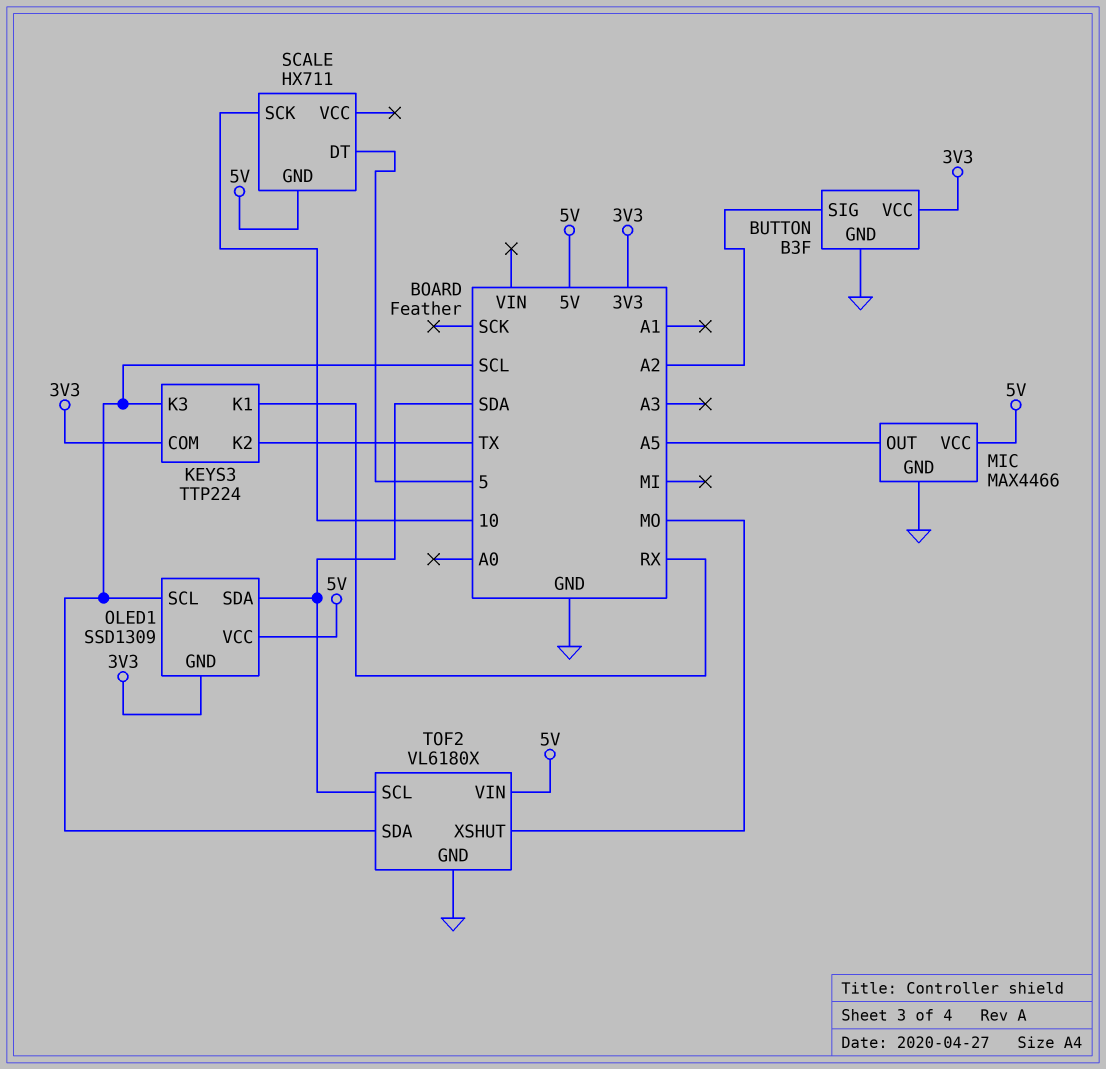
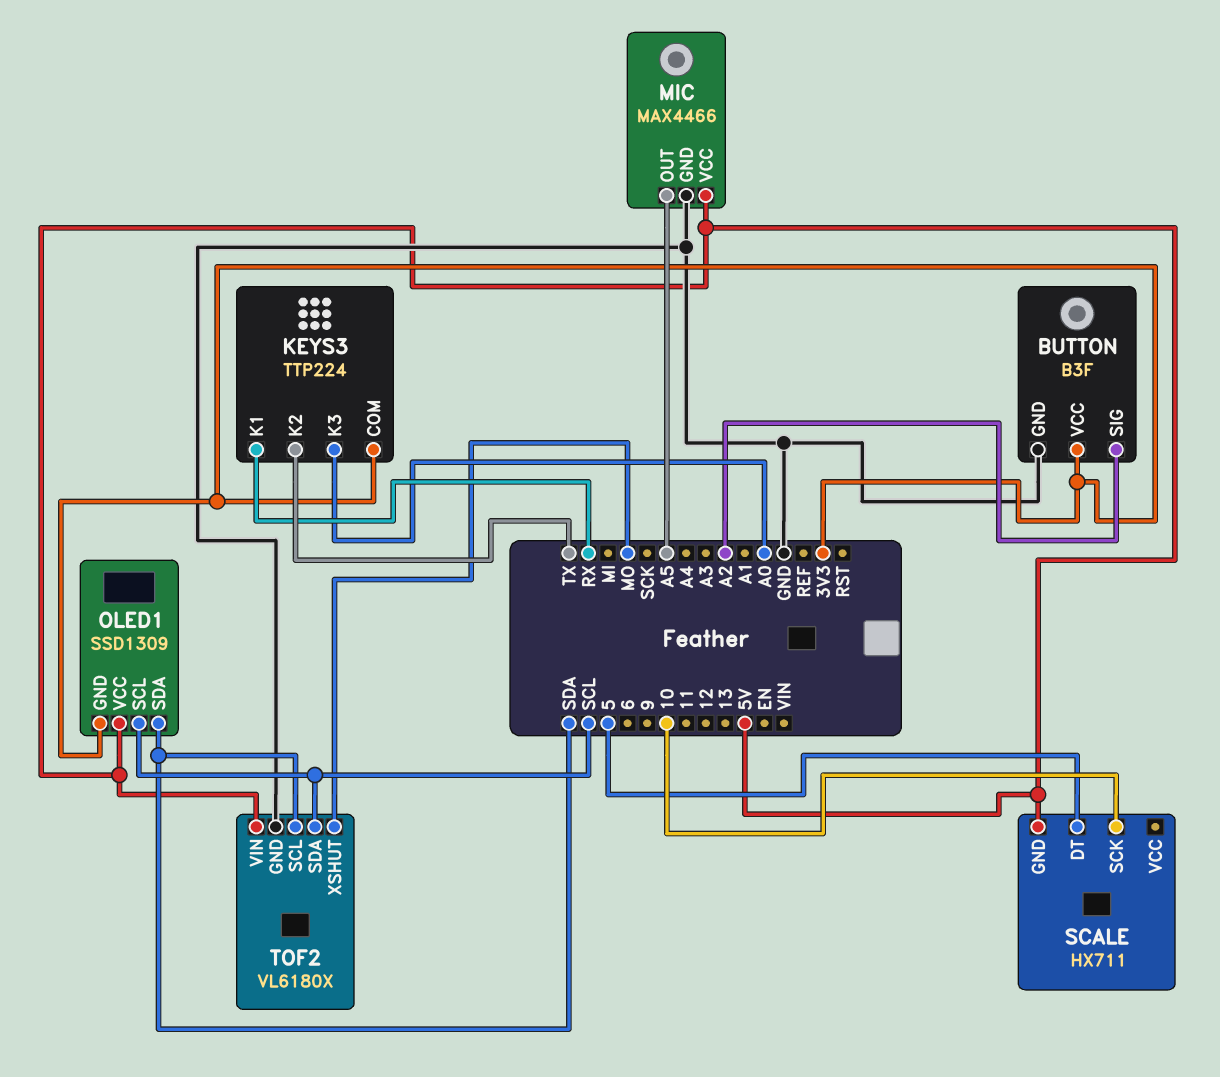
KEYS3 pin K3: SCL -> A0

